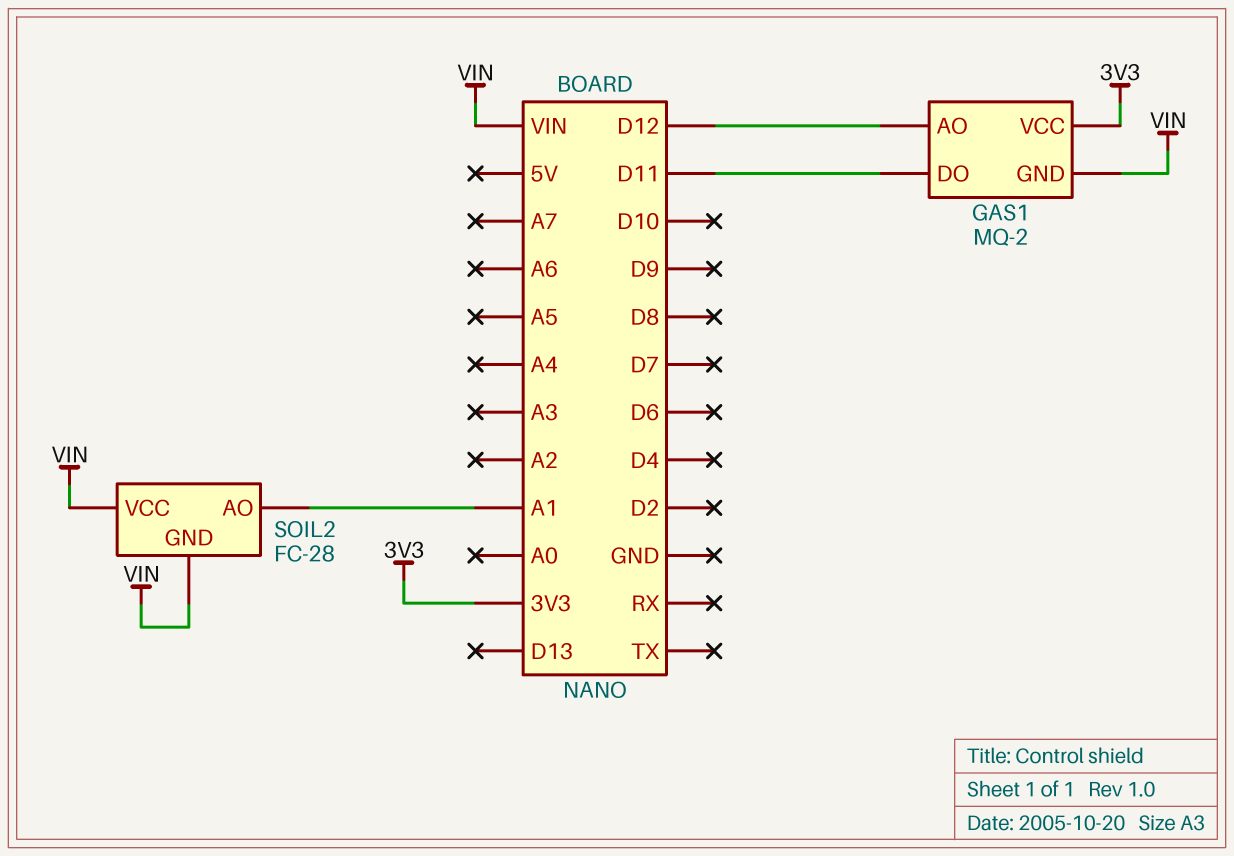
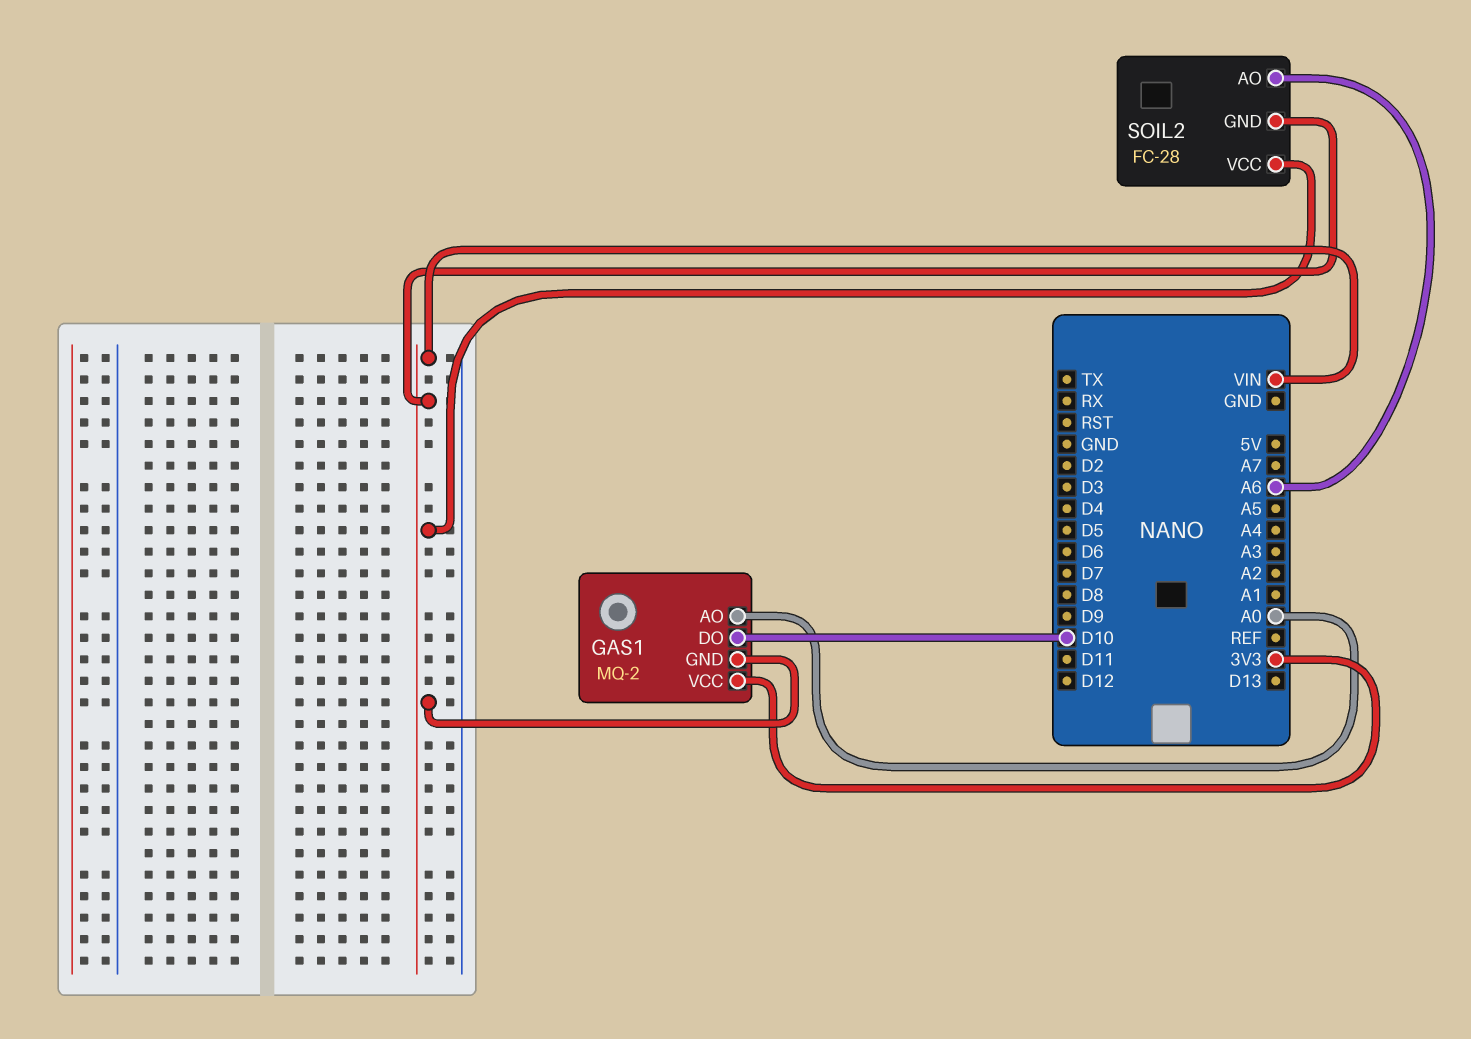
GAS1 pin AO: D12 -> A0
GAS1 pin DO: D11 -> D10
SOIL2 pin AO: A1 -> A6

